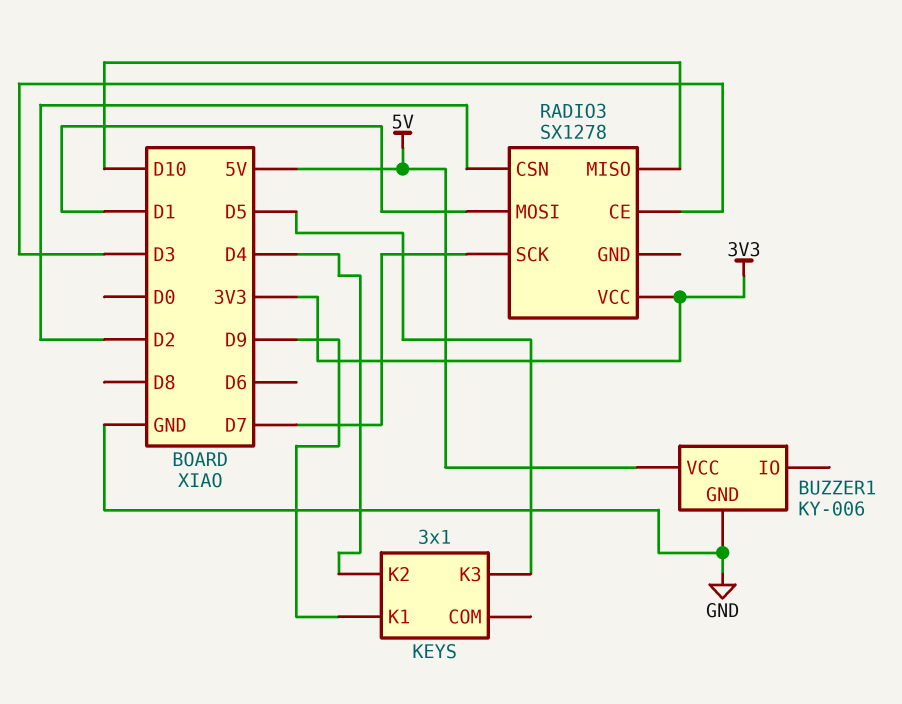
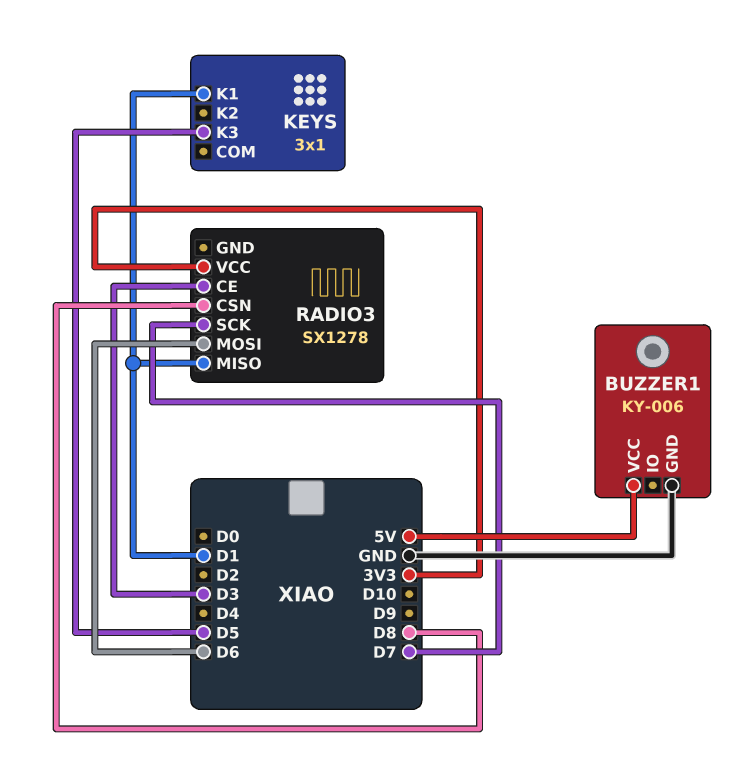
KEYS pin K1: D9 -> D1
KEYS pin K2: D4 -> none
RADIO3 pin CSN: D2 -> D8
RADIO3 pin MISO: D10 -> D1
RADIO3 pin MOSI: D1 -> D6

